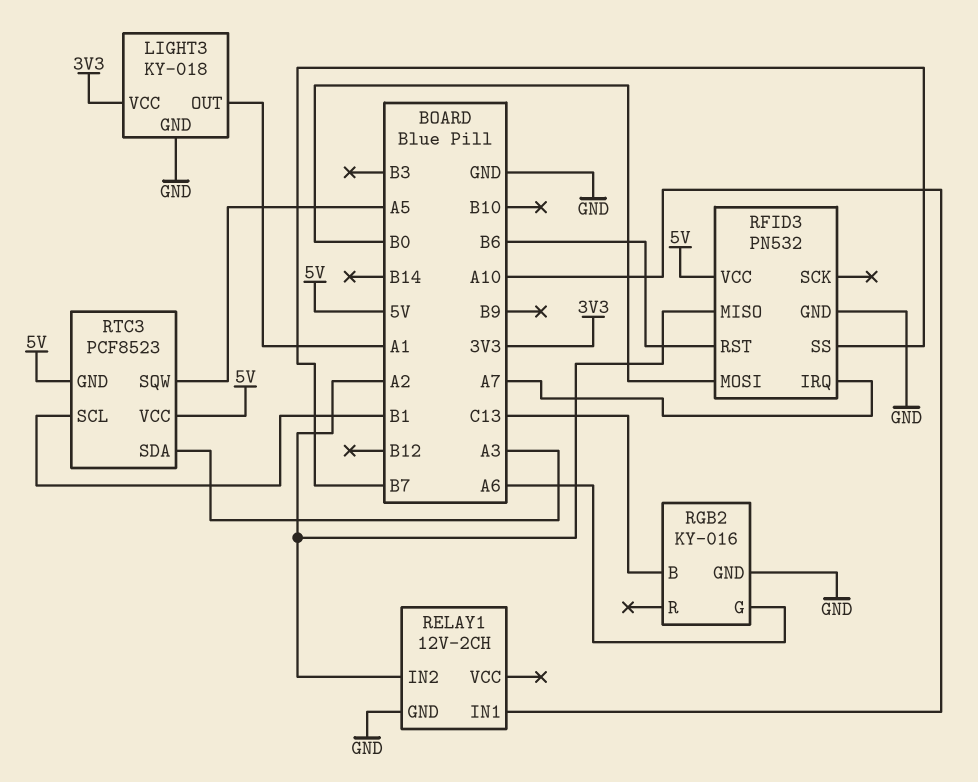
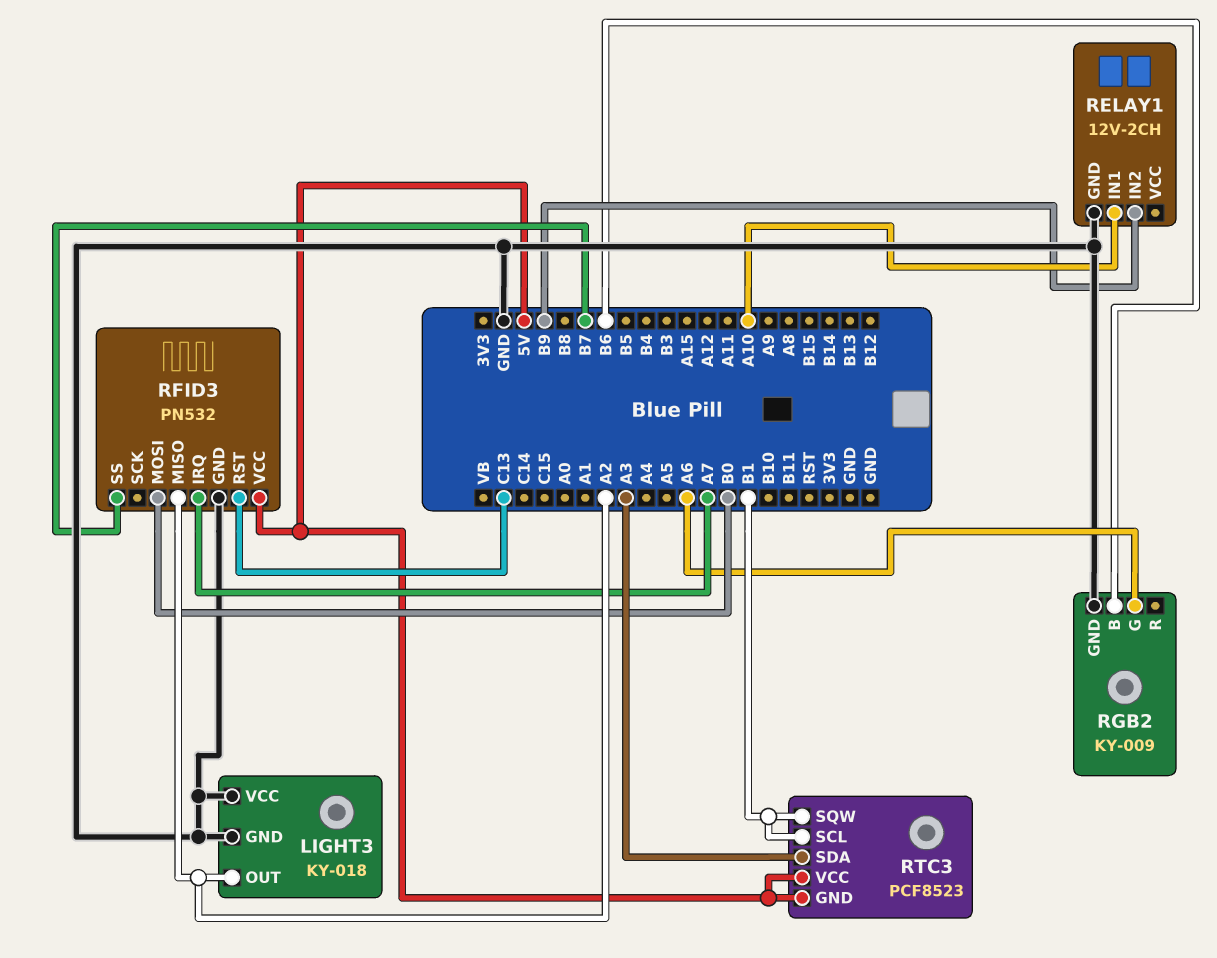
LIGHT3 pin OUT: A1 -> A2
LIGHT3 pin VCC: 3V3 -> GND
RELAY1 pin IN2: A2 -> B9
RFID3 pin RST: B6 -> C13
RGB2: KY-016 -> KY-009
RGB2 pin B: C13 -> B6
RTC3 pin SQW: A5 -> B1

